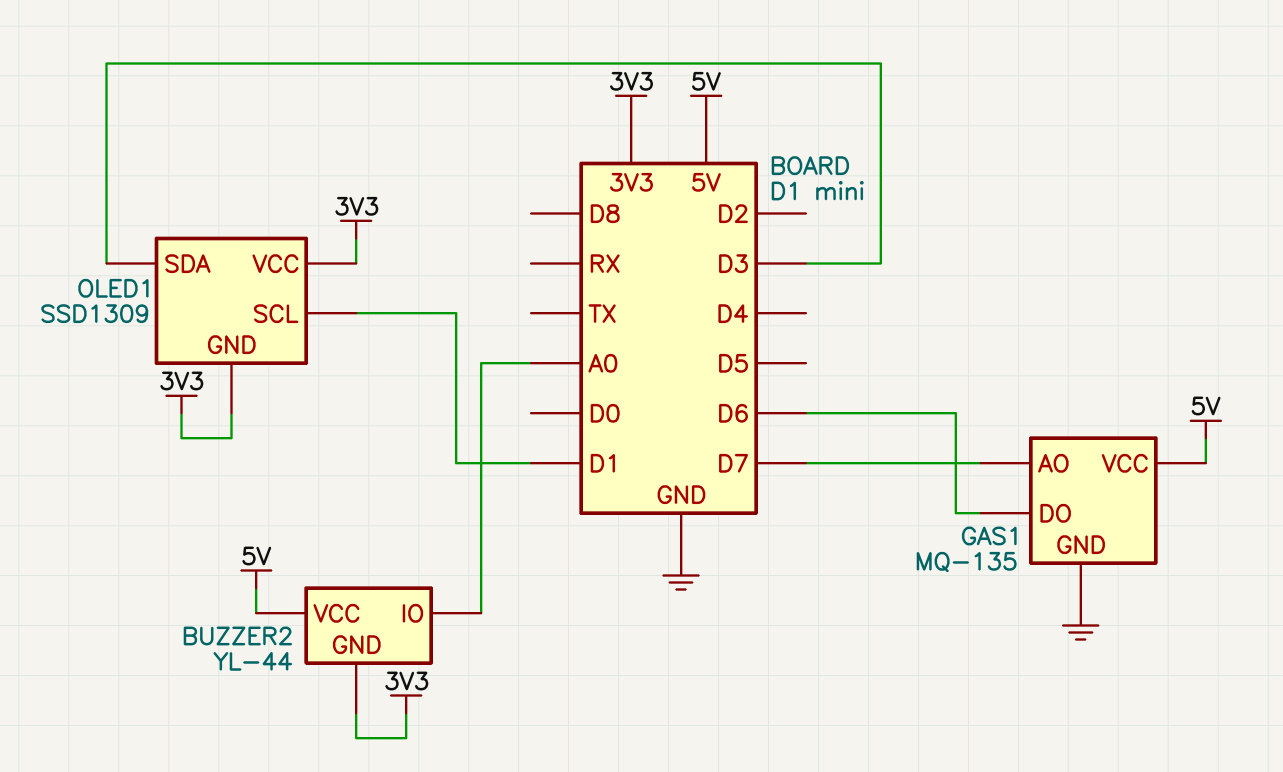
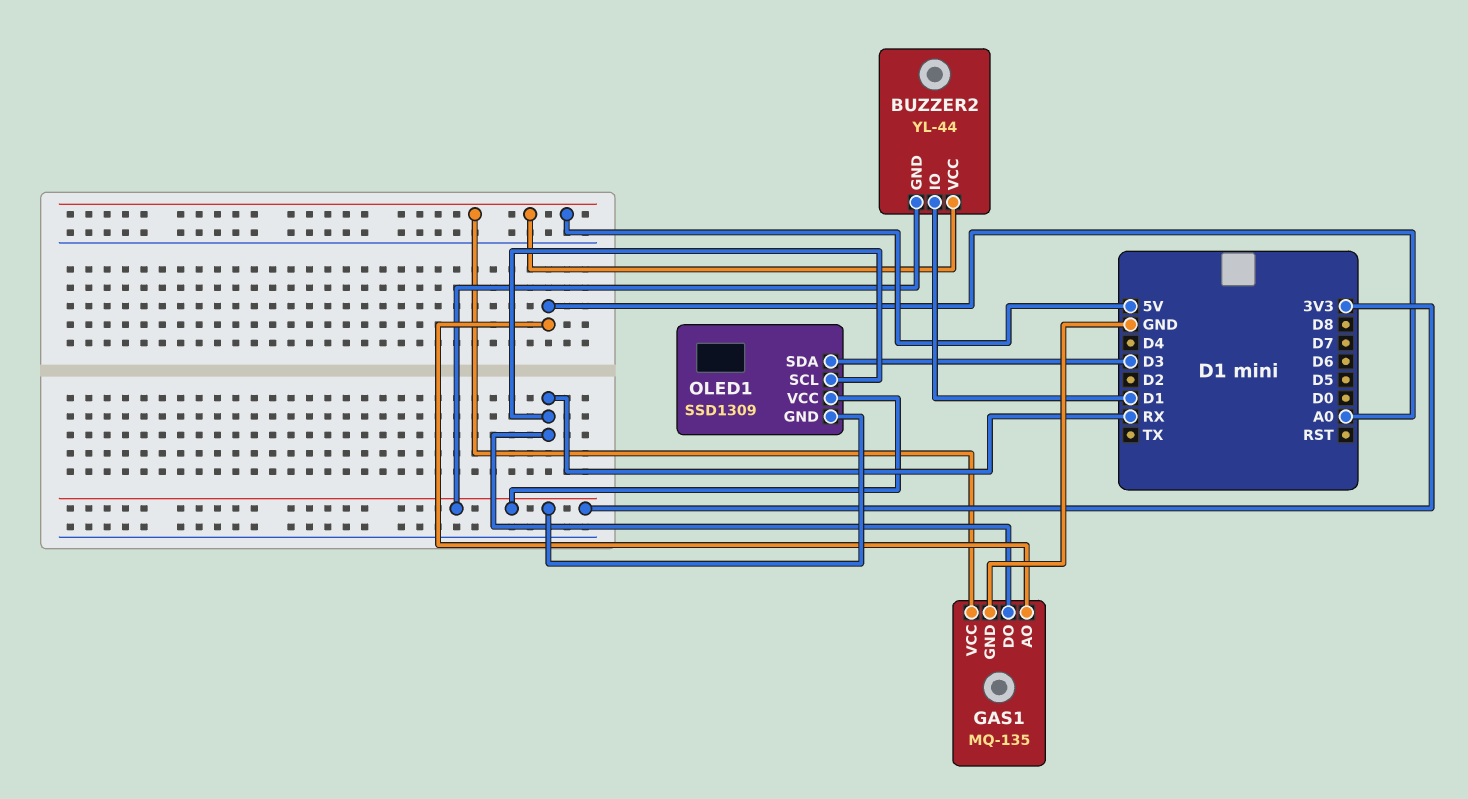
BUZZER2 pin IO: A0 -> D1
GAS1 pin AO: D7 -> A0
GAS1 pin DO: D6 -> RX
OLED1 pin SCL: D1 -> RX

